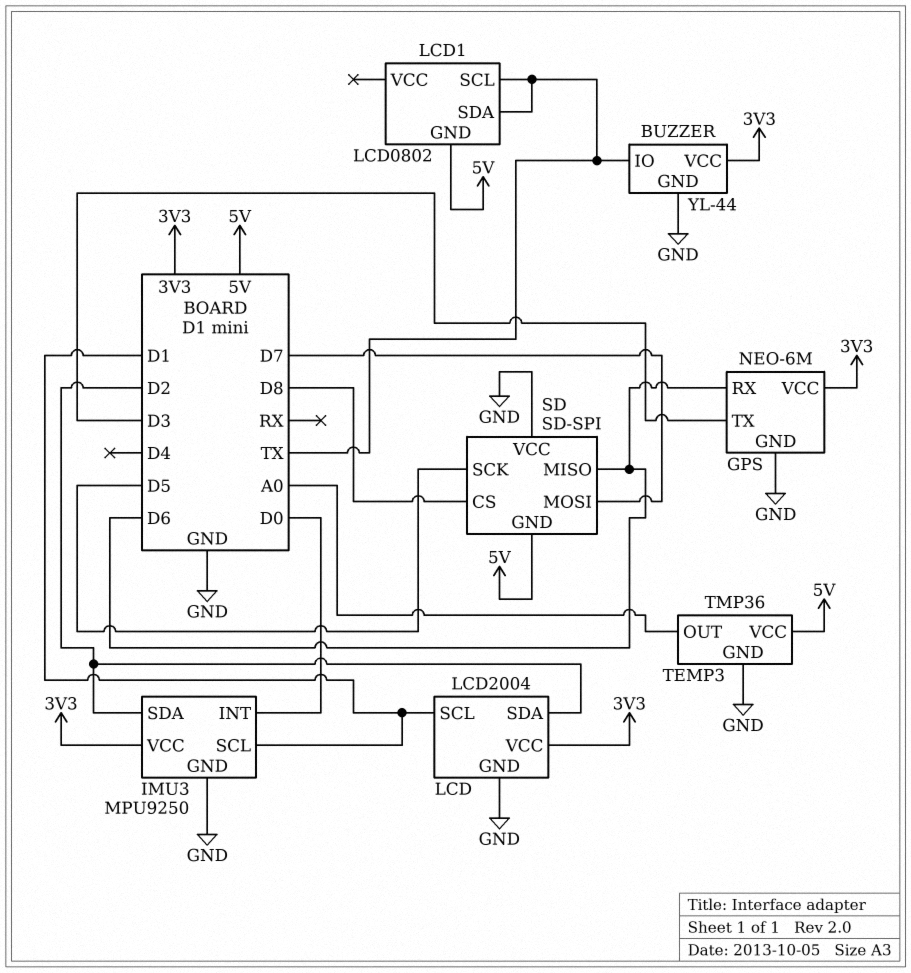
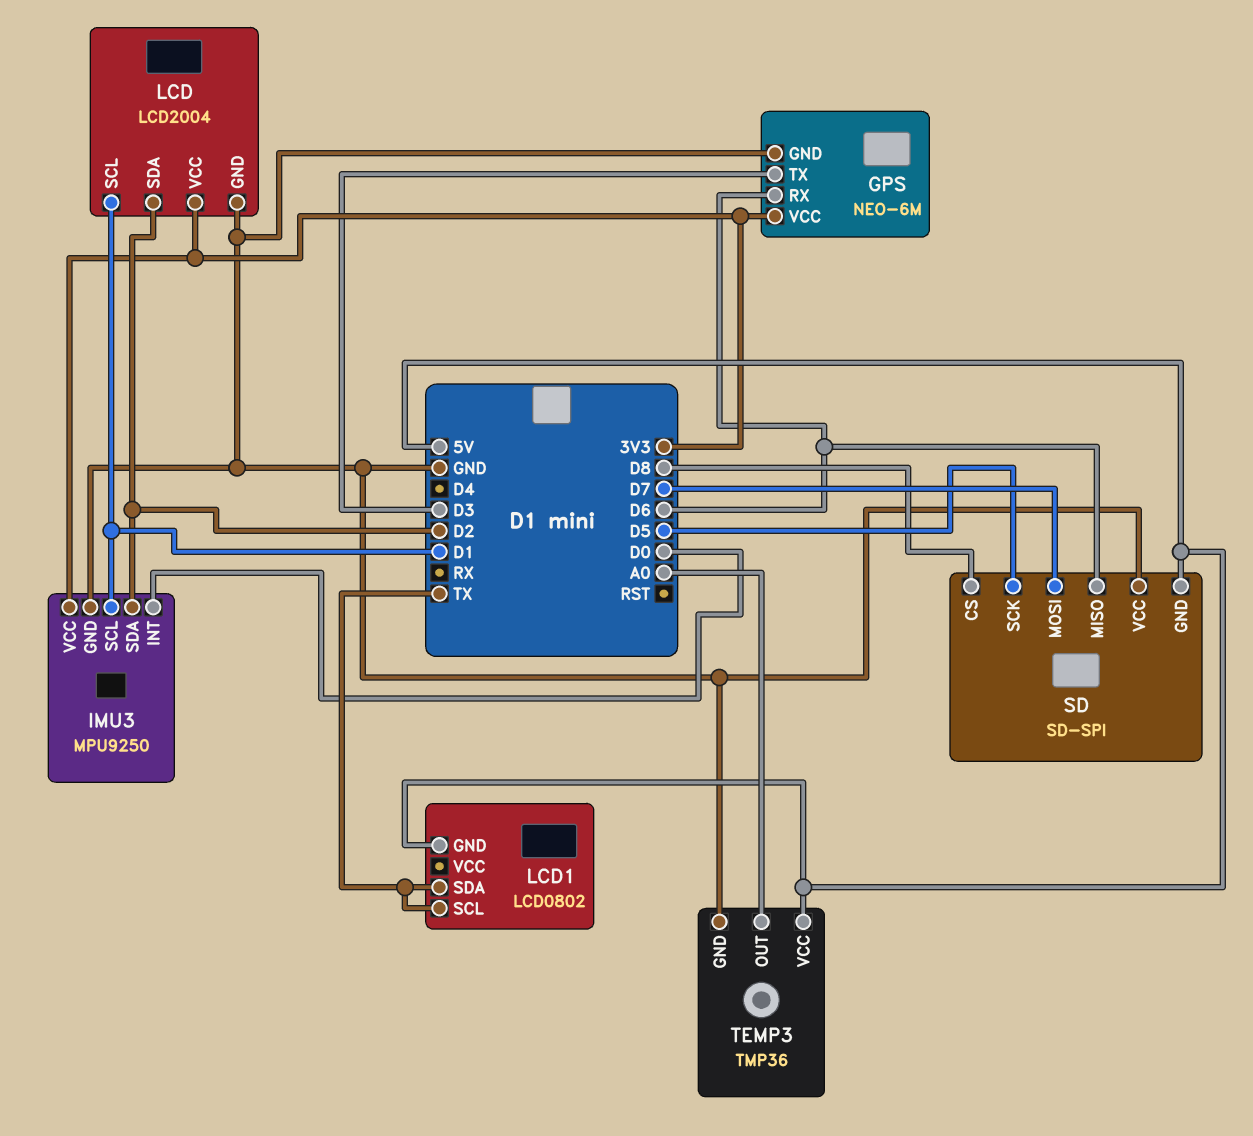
BUZZER: YL-44 -> none
BUZZER pin GND: GND -> none
BUZZER pin IO: TX -> none
BUZZER pin VCC: 3V3 -> none

